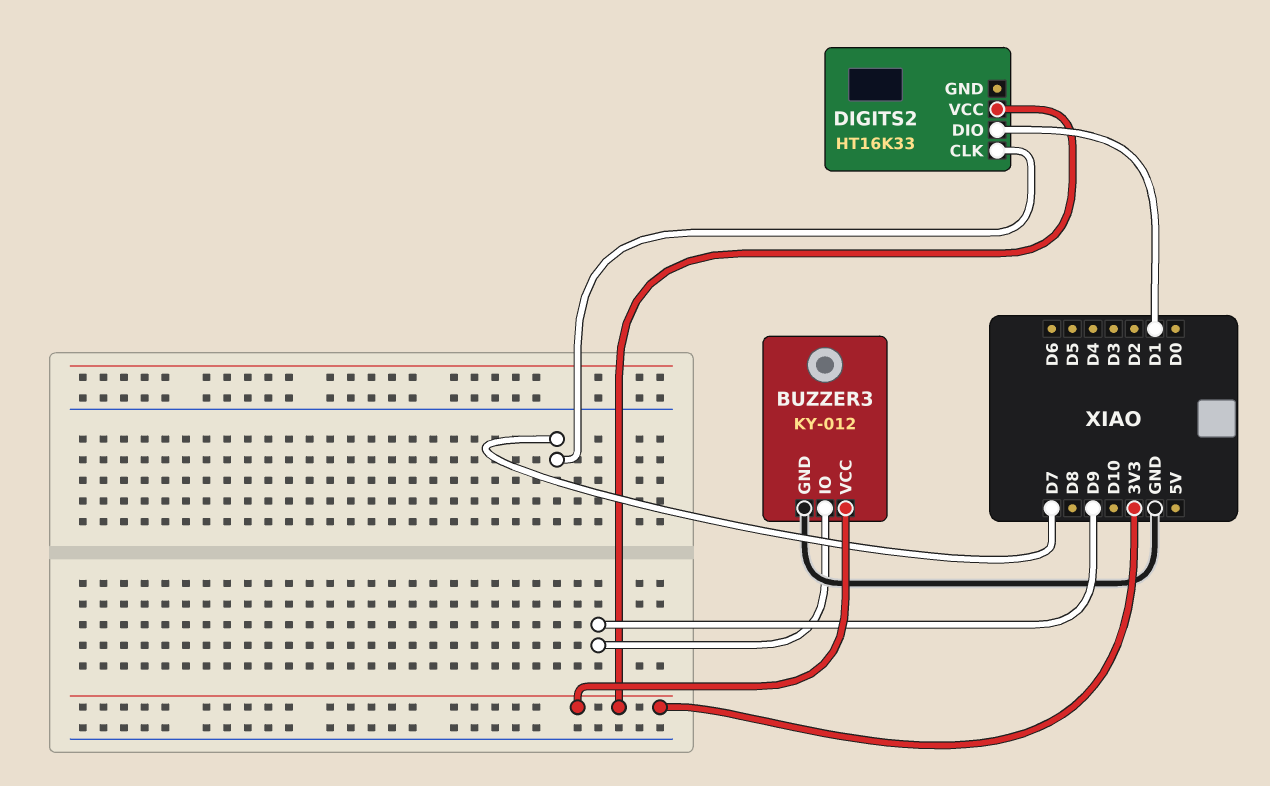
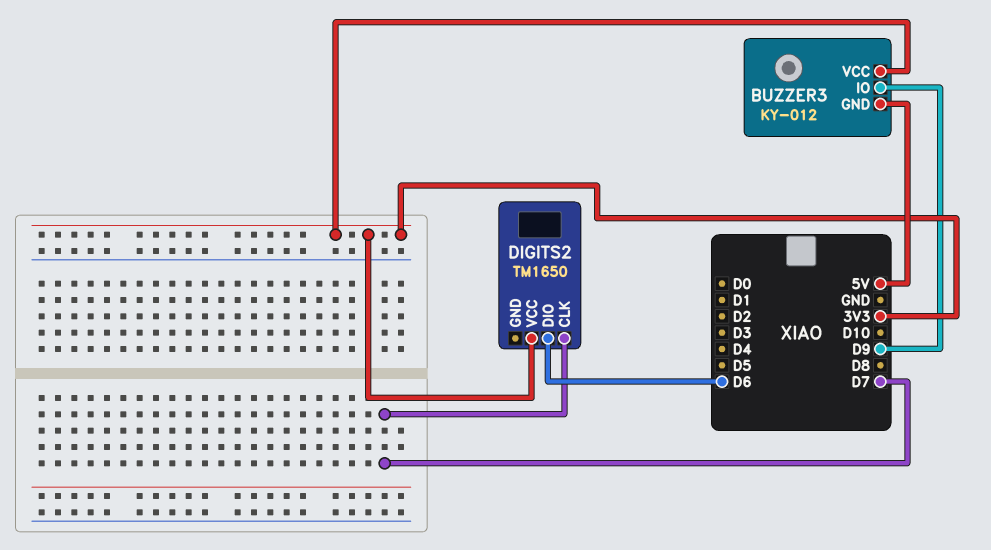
BUZZER3 pin GND: GND -> 5V
DIGITS2: HT16K33 -> TM1650
DIGITS2 pin DIO: D1 -> D6

